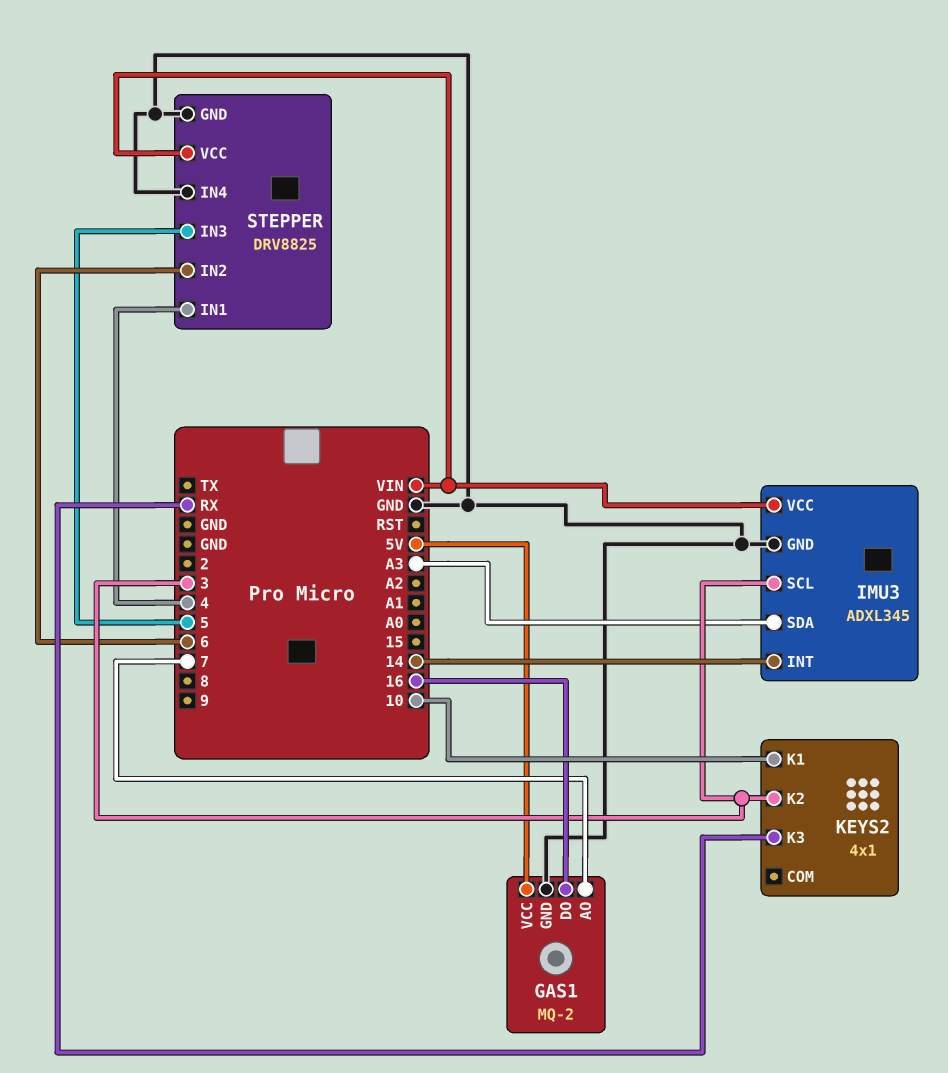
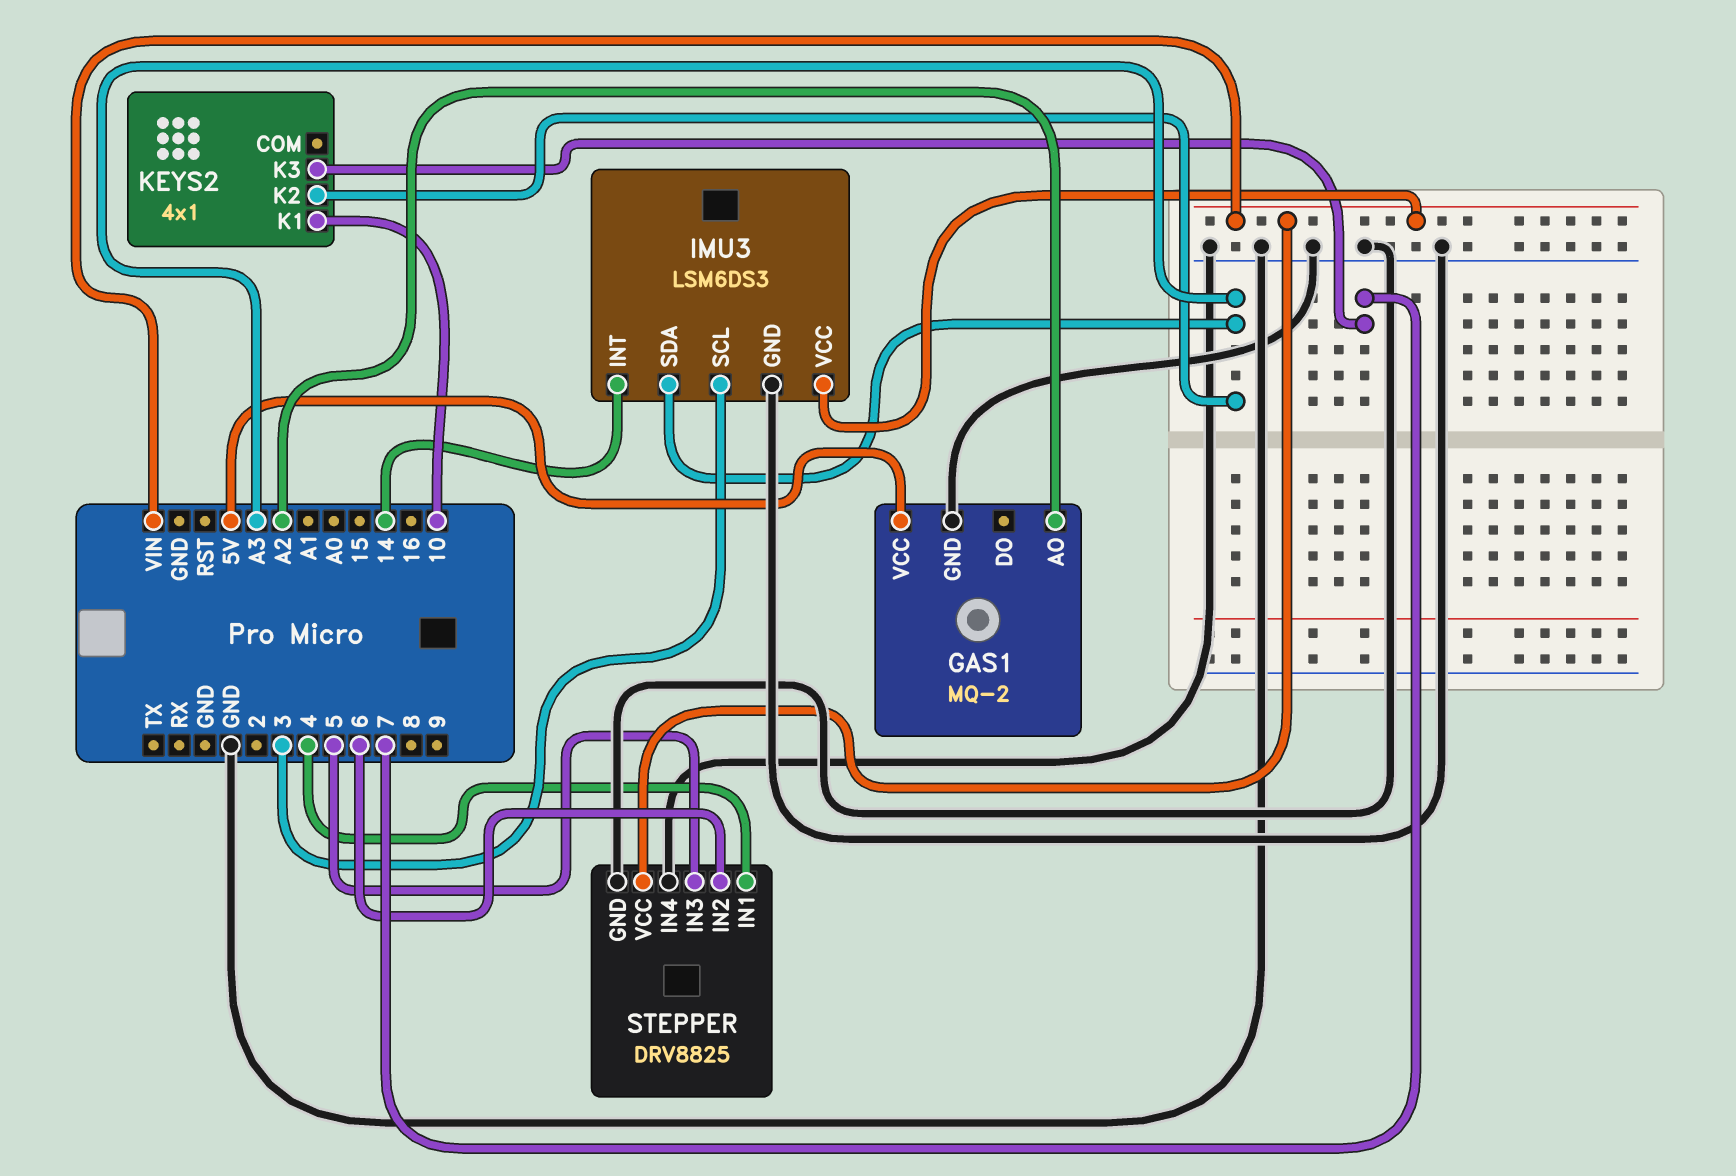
GAS1 pin AO: 7 -> A2
GAS1 pin DO: 16 -> none
IMU3: ADXL345 -> LSM6DS3
KEYS2 pin K2: 3 -> A3
KEYS2 pin K3: RX -> 7

